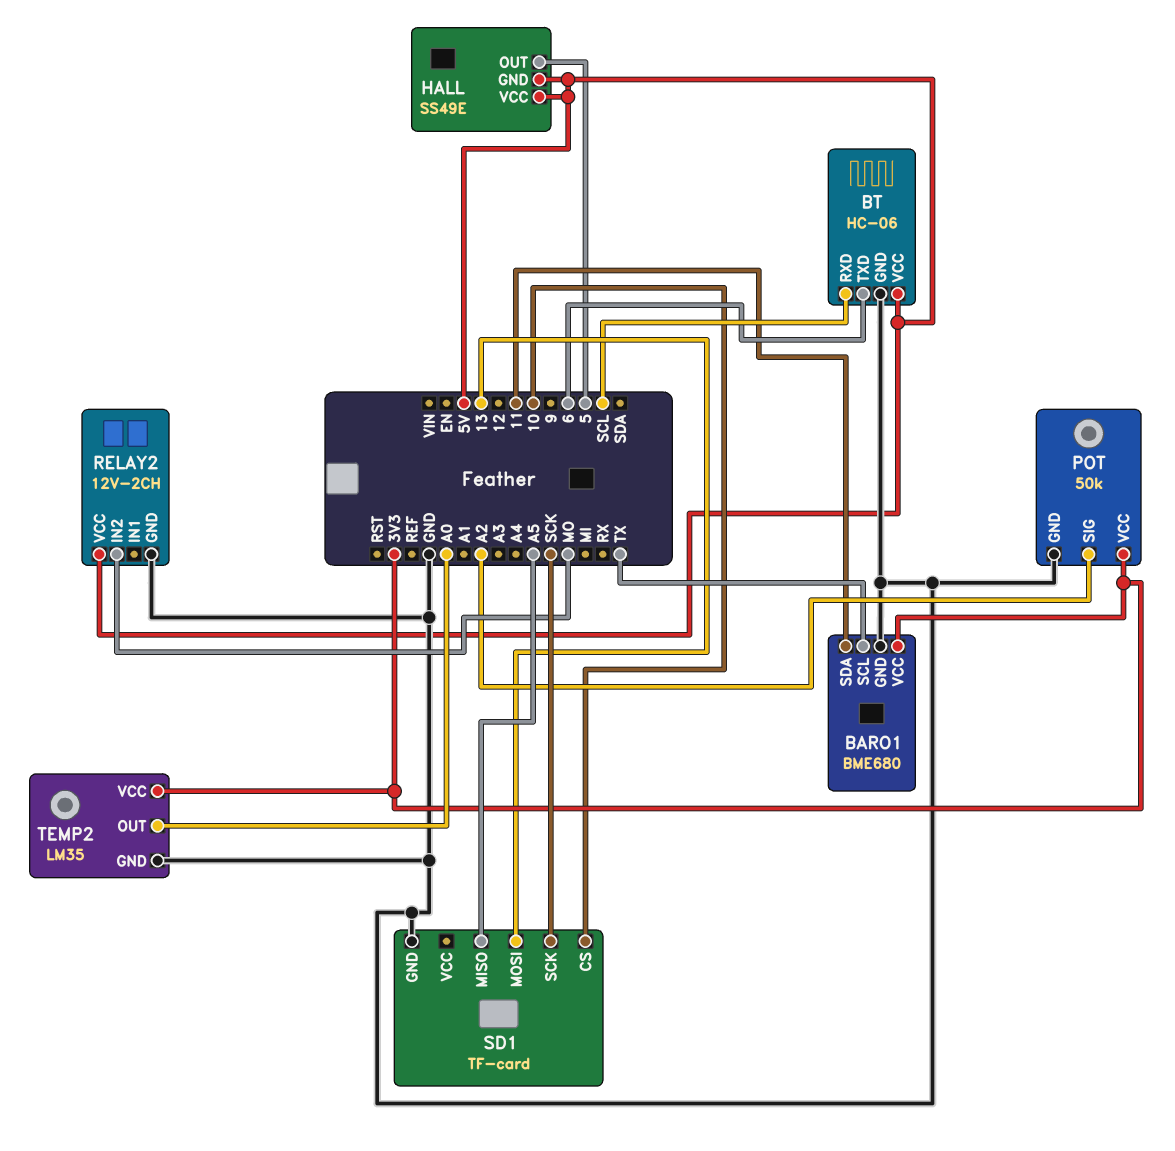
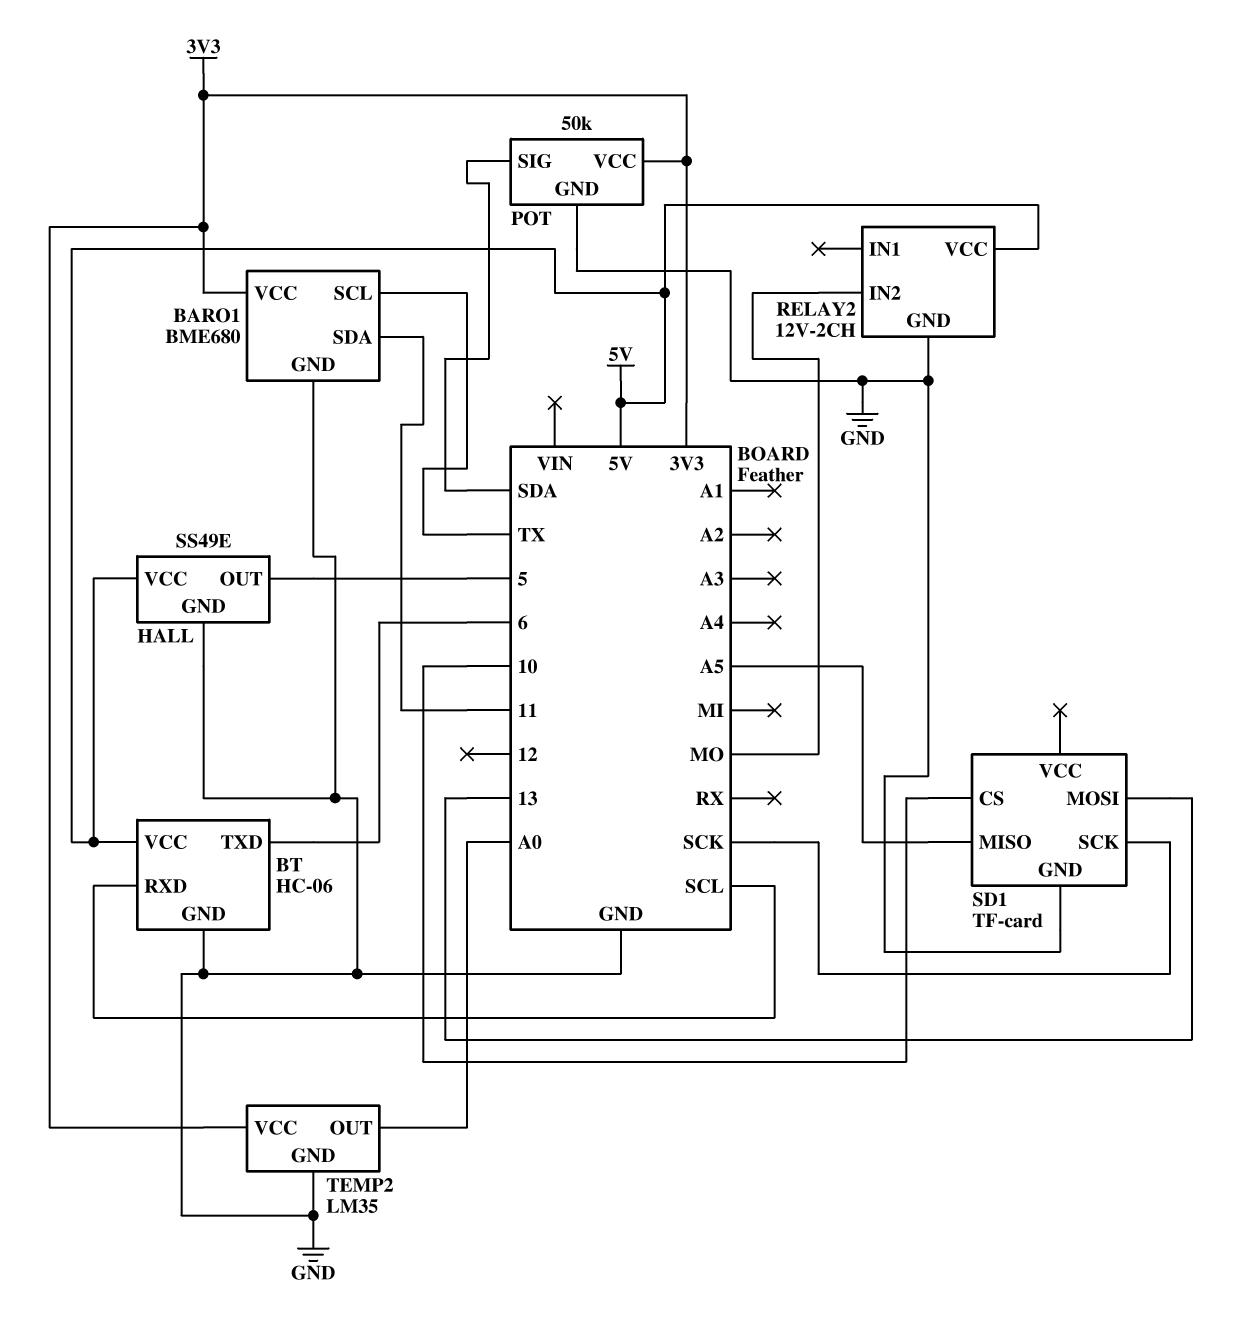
HALL pin GND: 5V -> GND
POT pin SIG: A2 -> SDA

